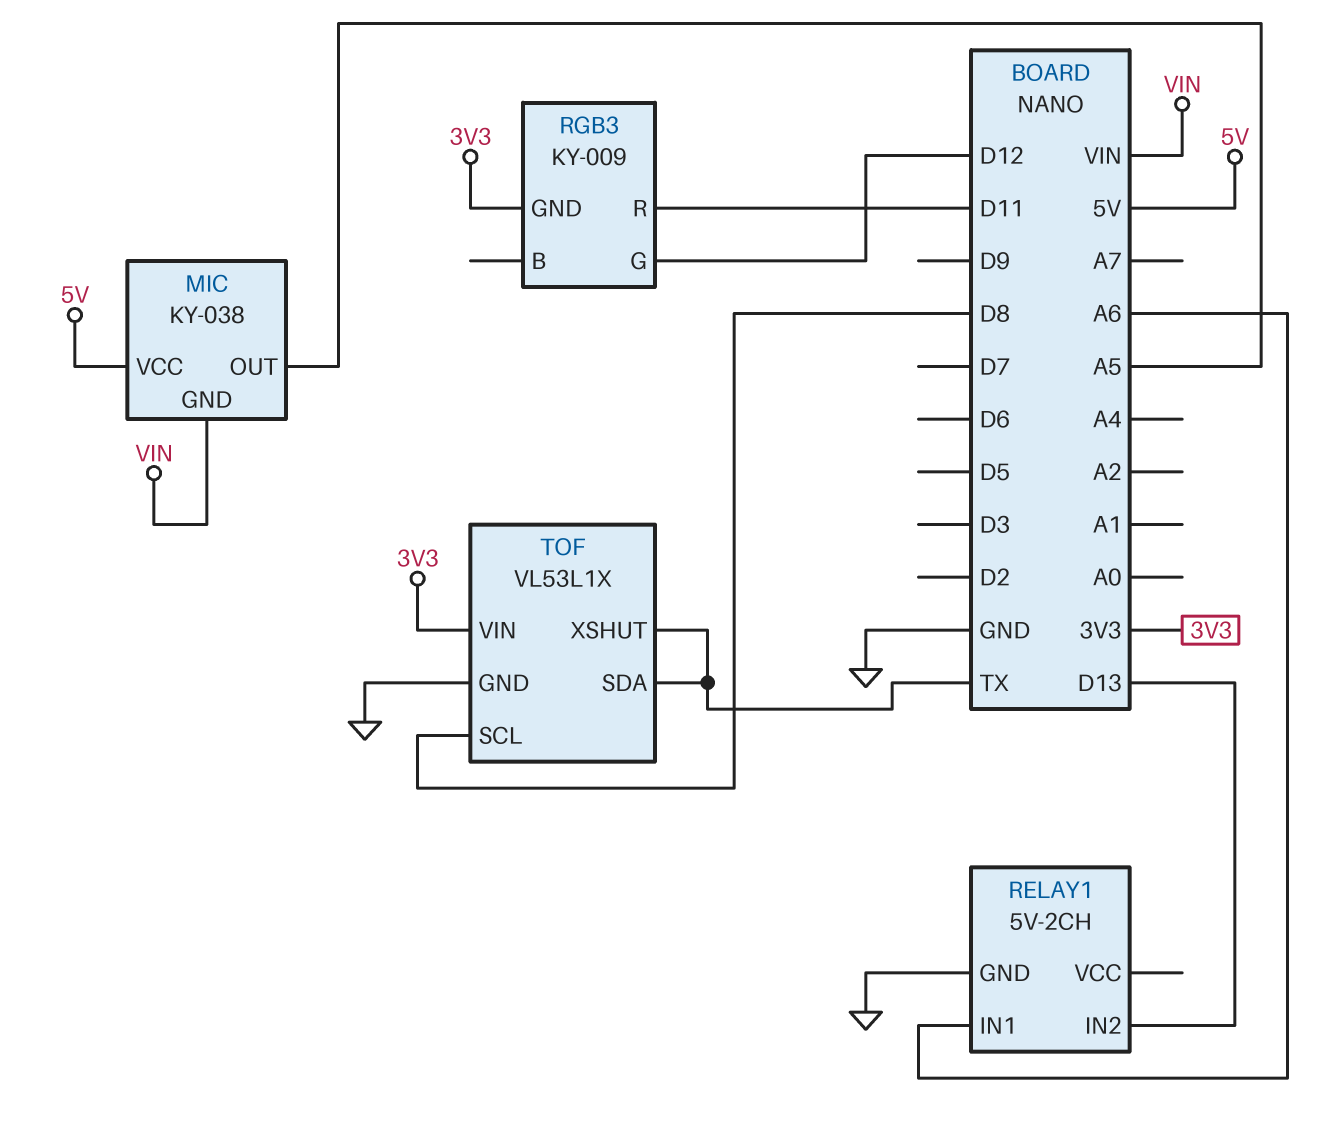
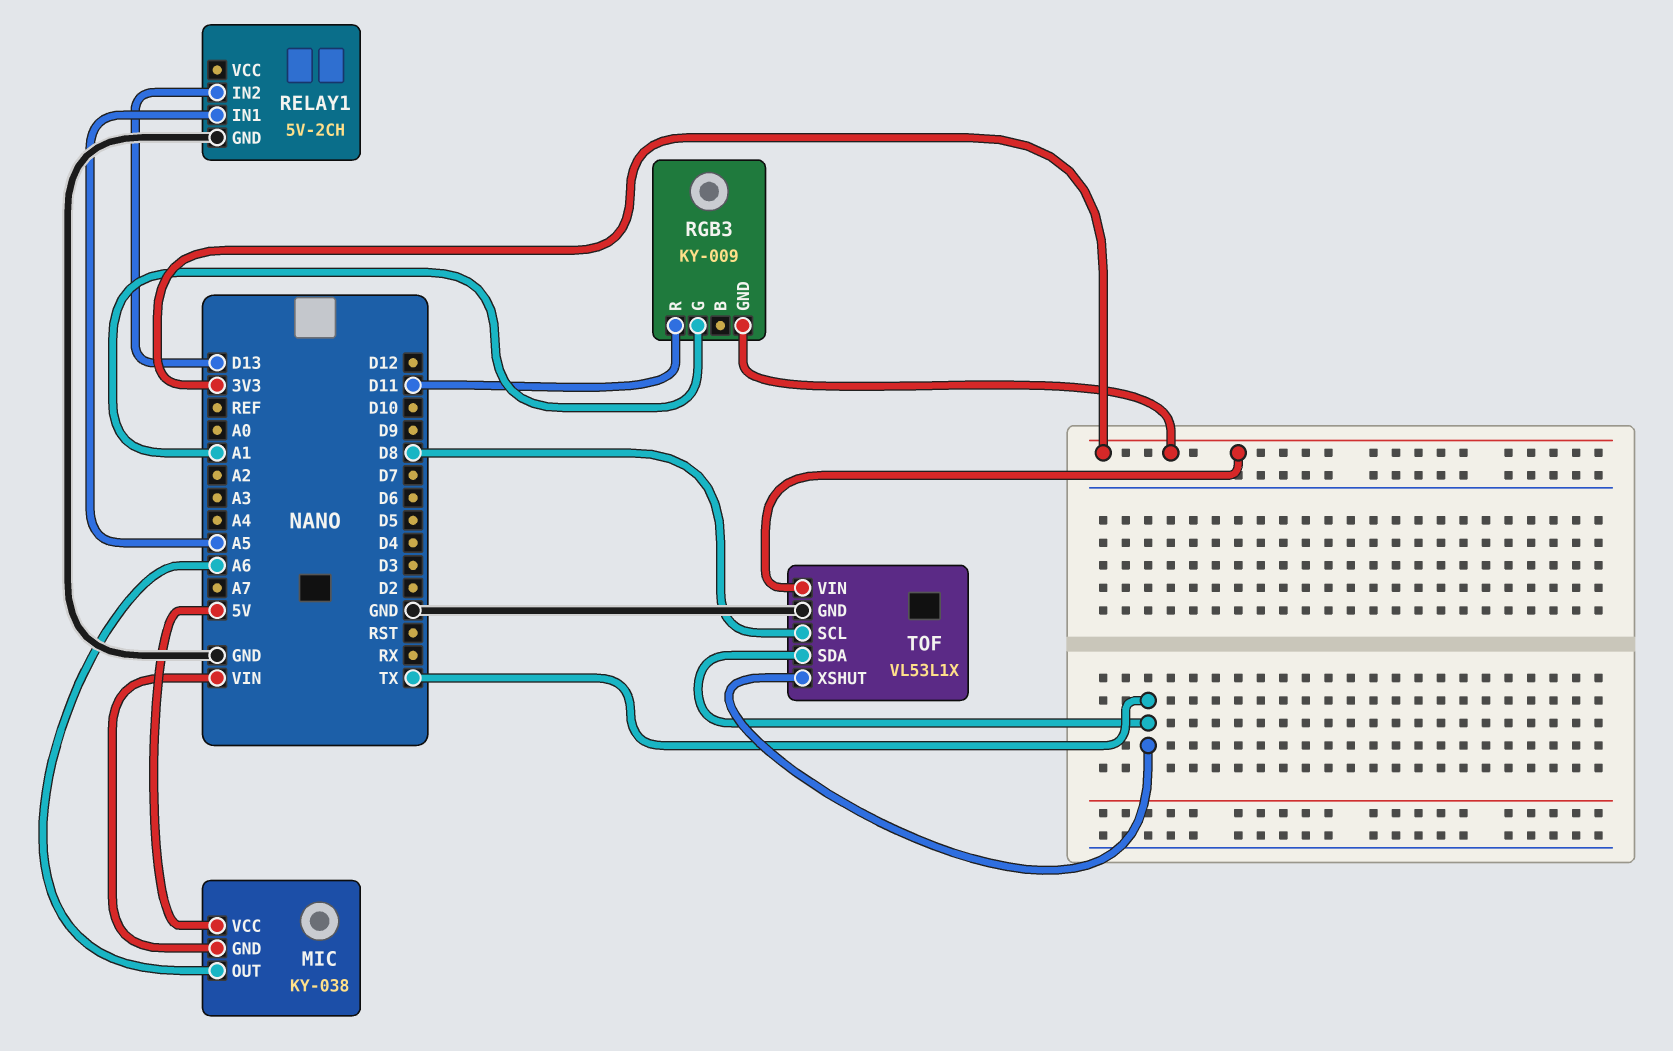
MIC pin OUT: A5 -> A6
RELAY1 pin IN1: A6 -> A5
RGB3 pin G: D12 -> A1

